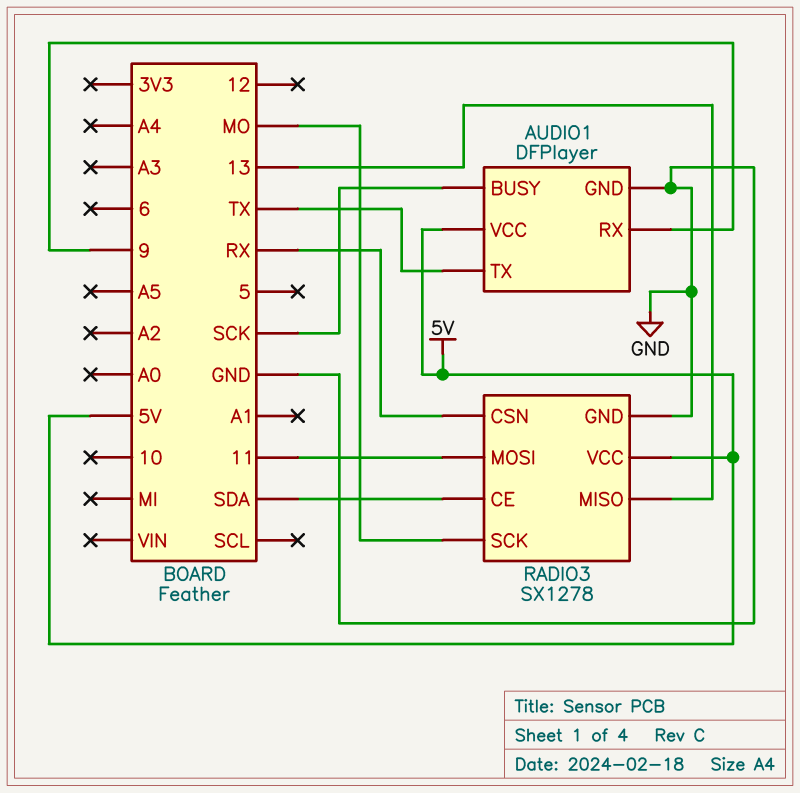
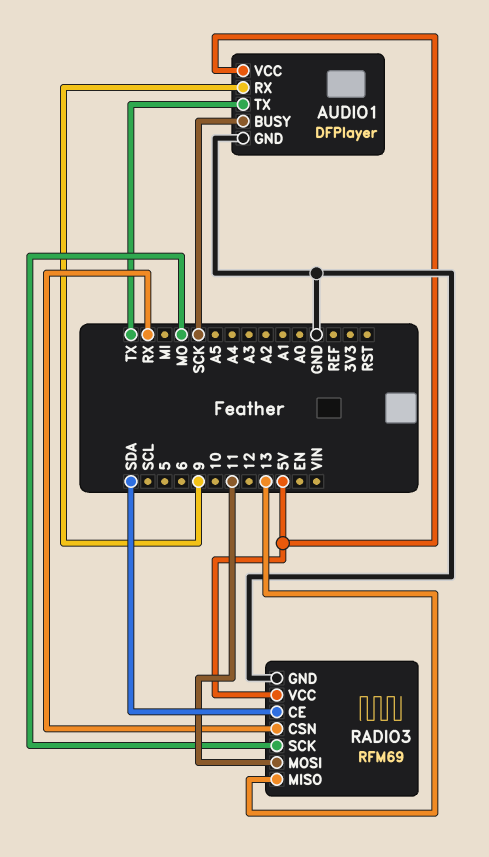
RADIO3: SX1278 -> RFM69

